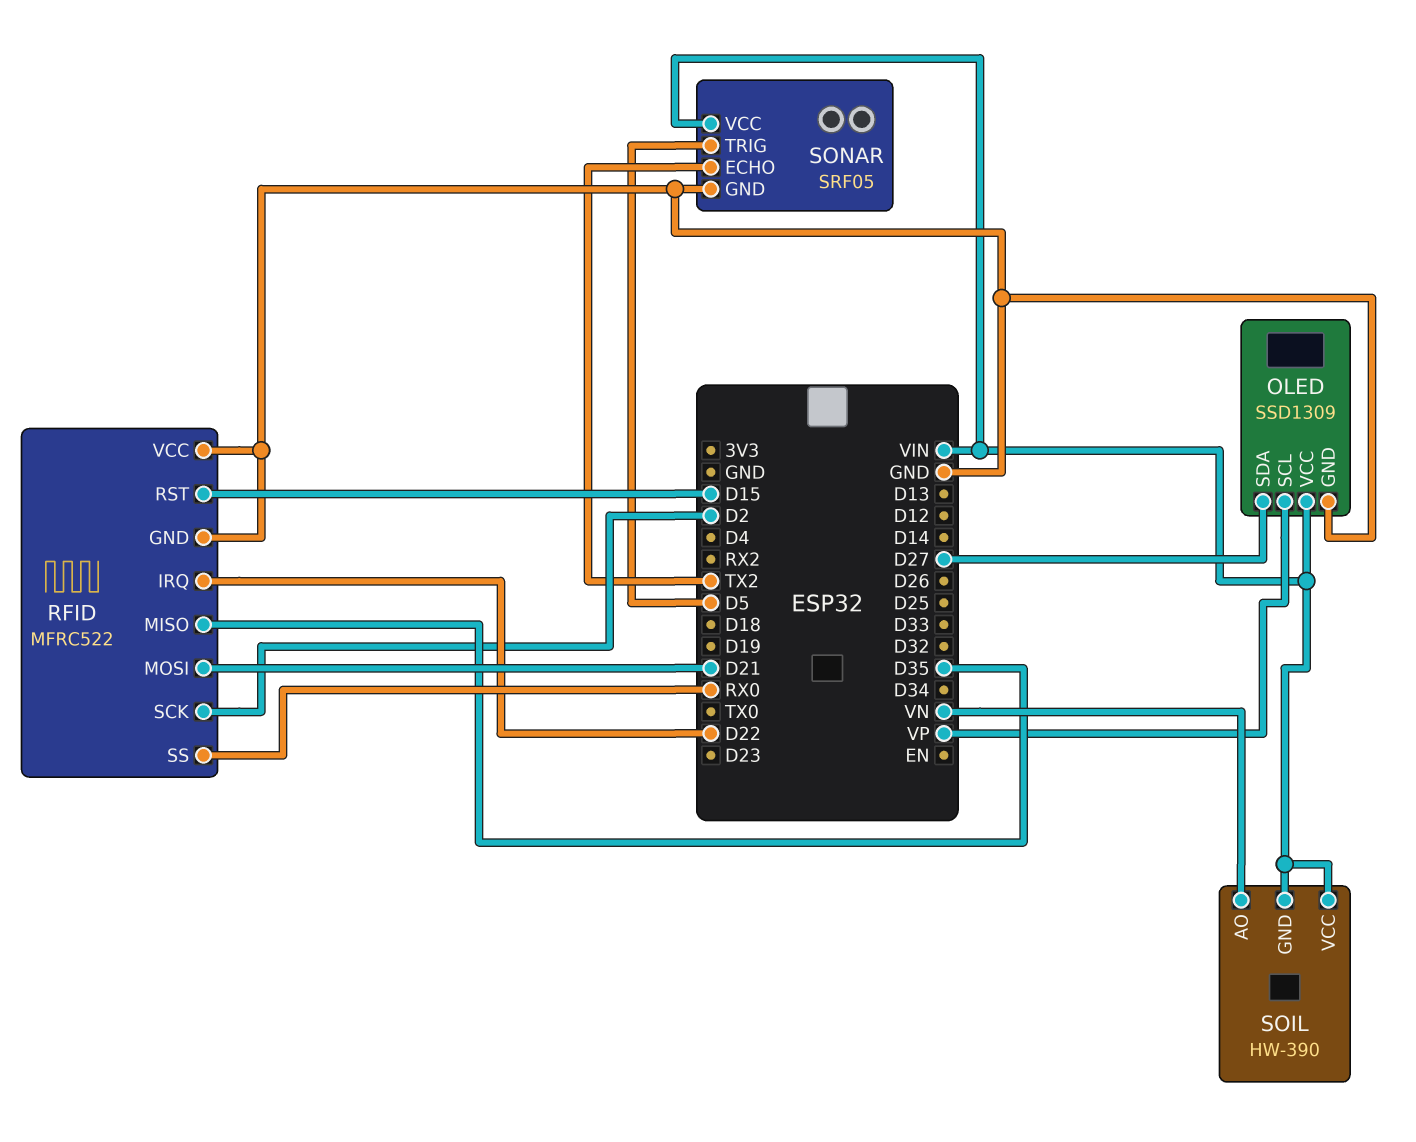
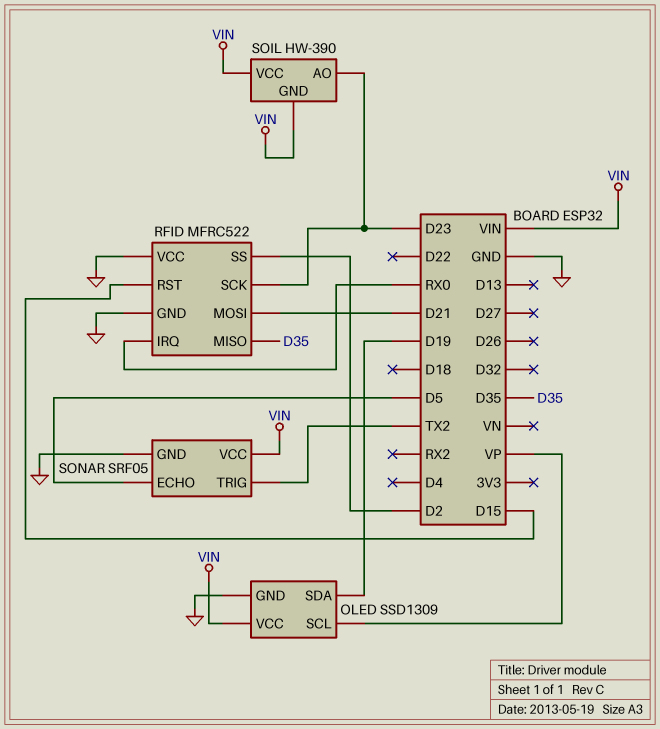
OLED pin SDA: D27 -> D19
RFID pin IRQ: D22 -> RX0
RFID pin SCK: D2 -> D23
RFID pin SS: RX0 -> D2
SOIL pin AO: VN -> D23
SONAR pin ECHO: TX2 -> D5
SONAR pin TRIG: D5 -> TX2

